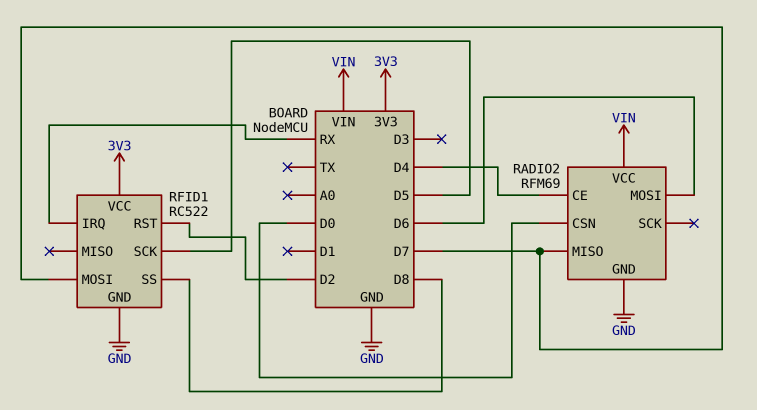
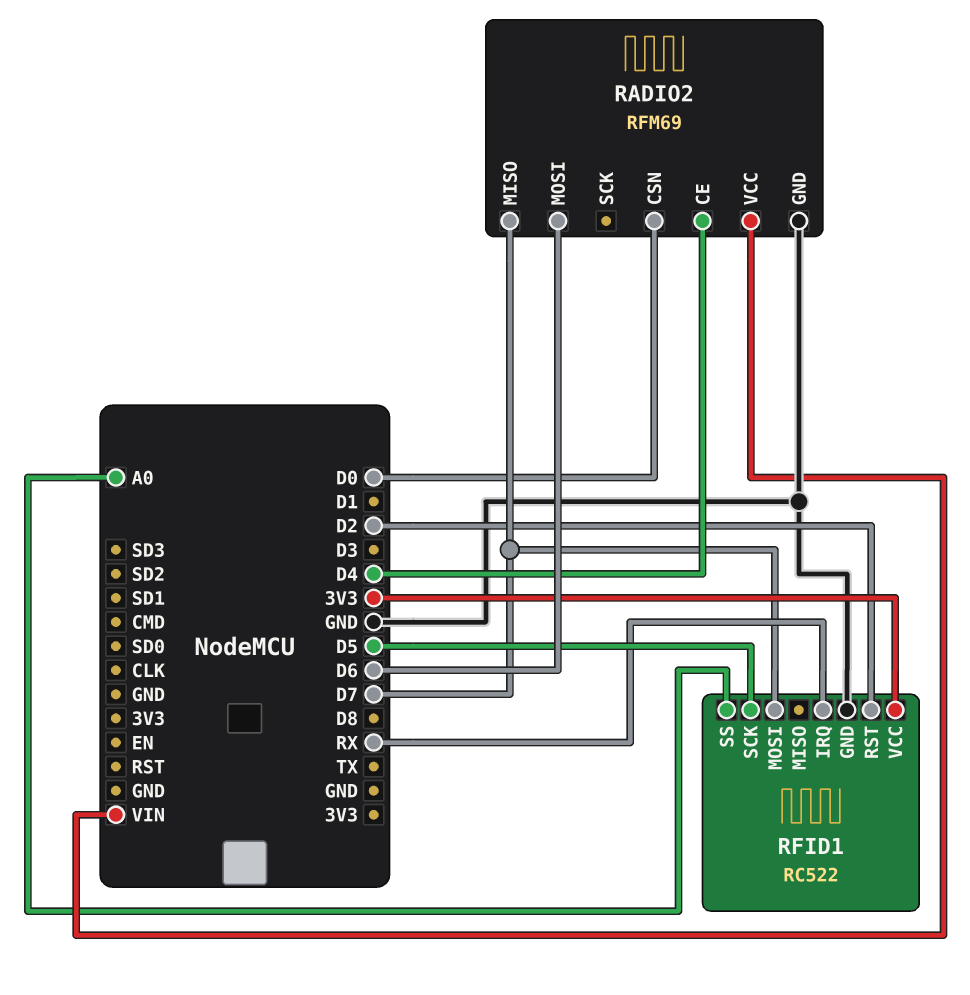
RFID1 pin SS: D8 -> A0

